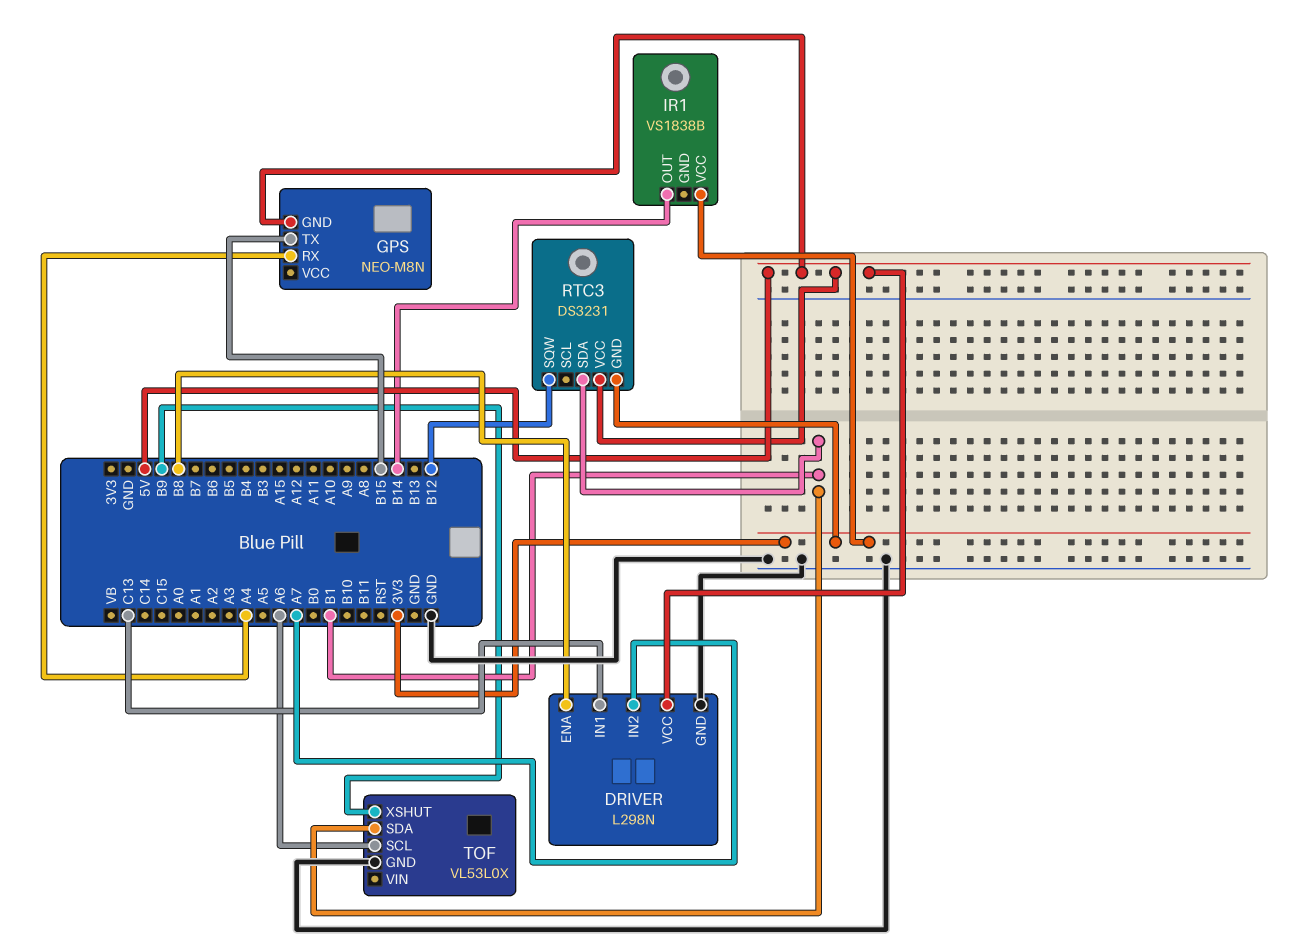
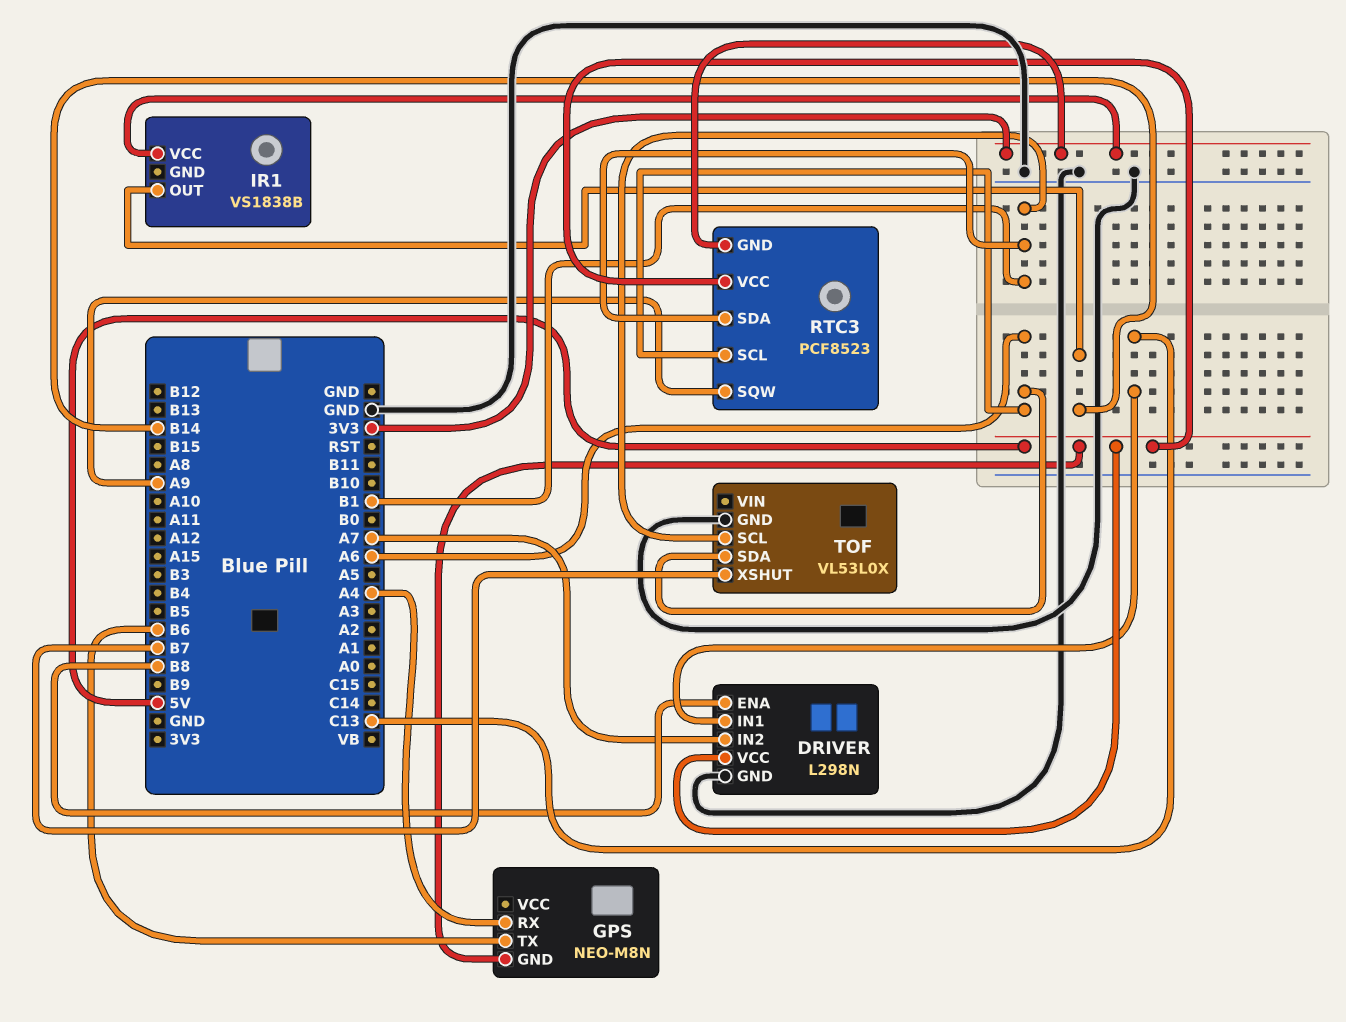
GPS pin TX: B15 -> B6
RTC3: DS3231 -> PCF8523
RTC3 pin SCL: none -> A6
RTC3 pin SQW: B12 -> A9
TOF pin SCL: A6 -> B1
TOF pin SDA: B1 -> A6
TOF pin XSHUT: B9 -> B7

